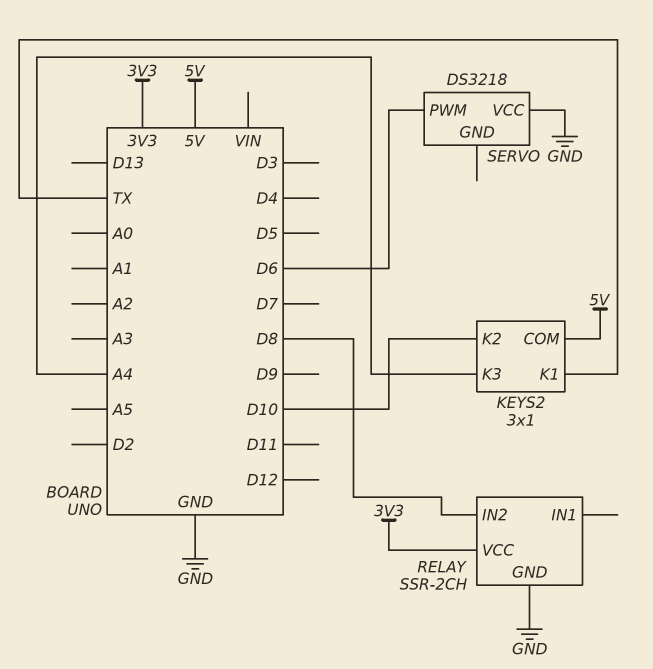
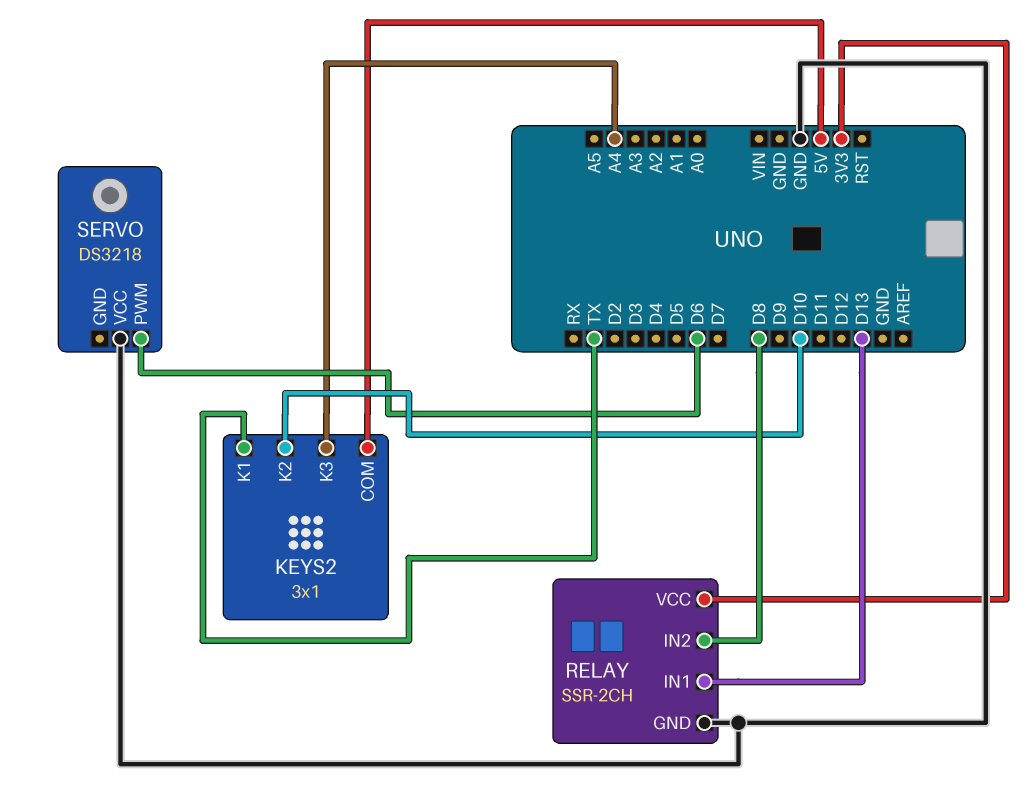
RELAY pin IN1: none -> D13

